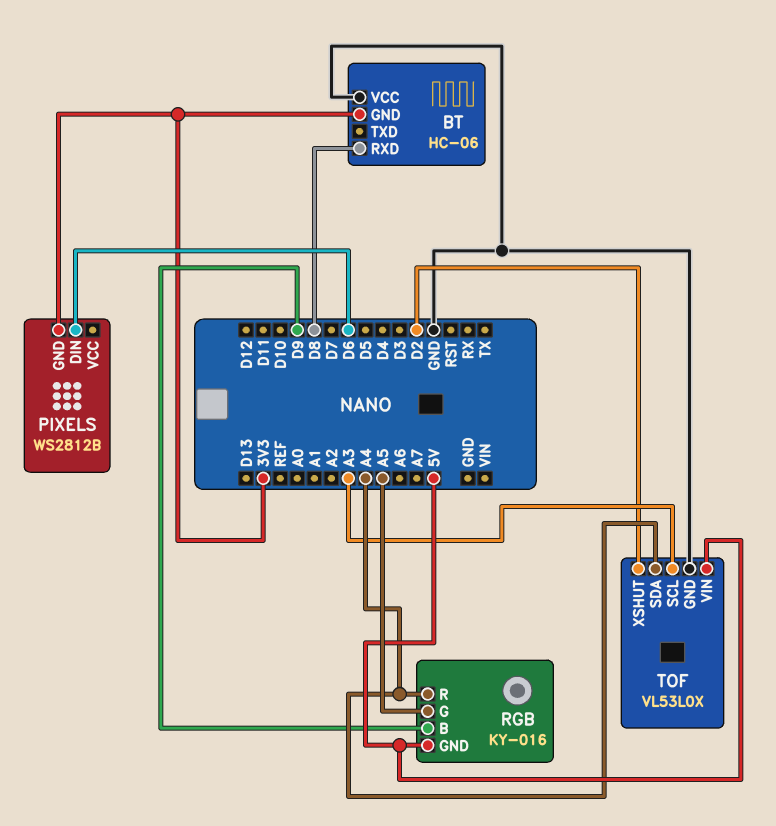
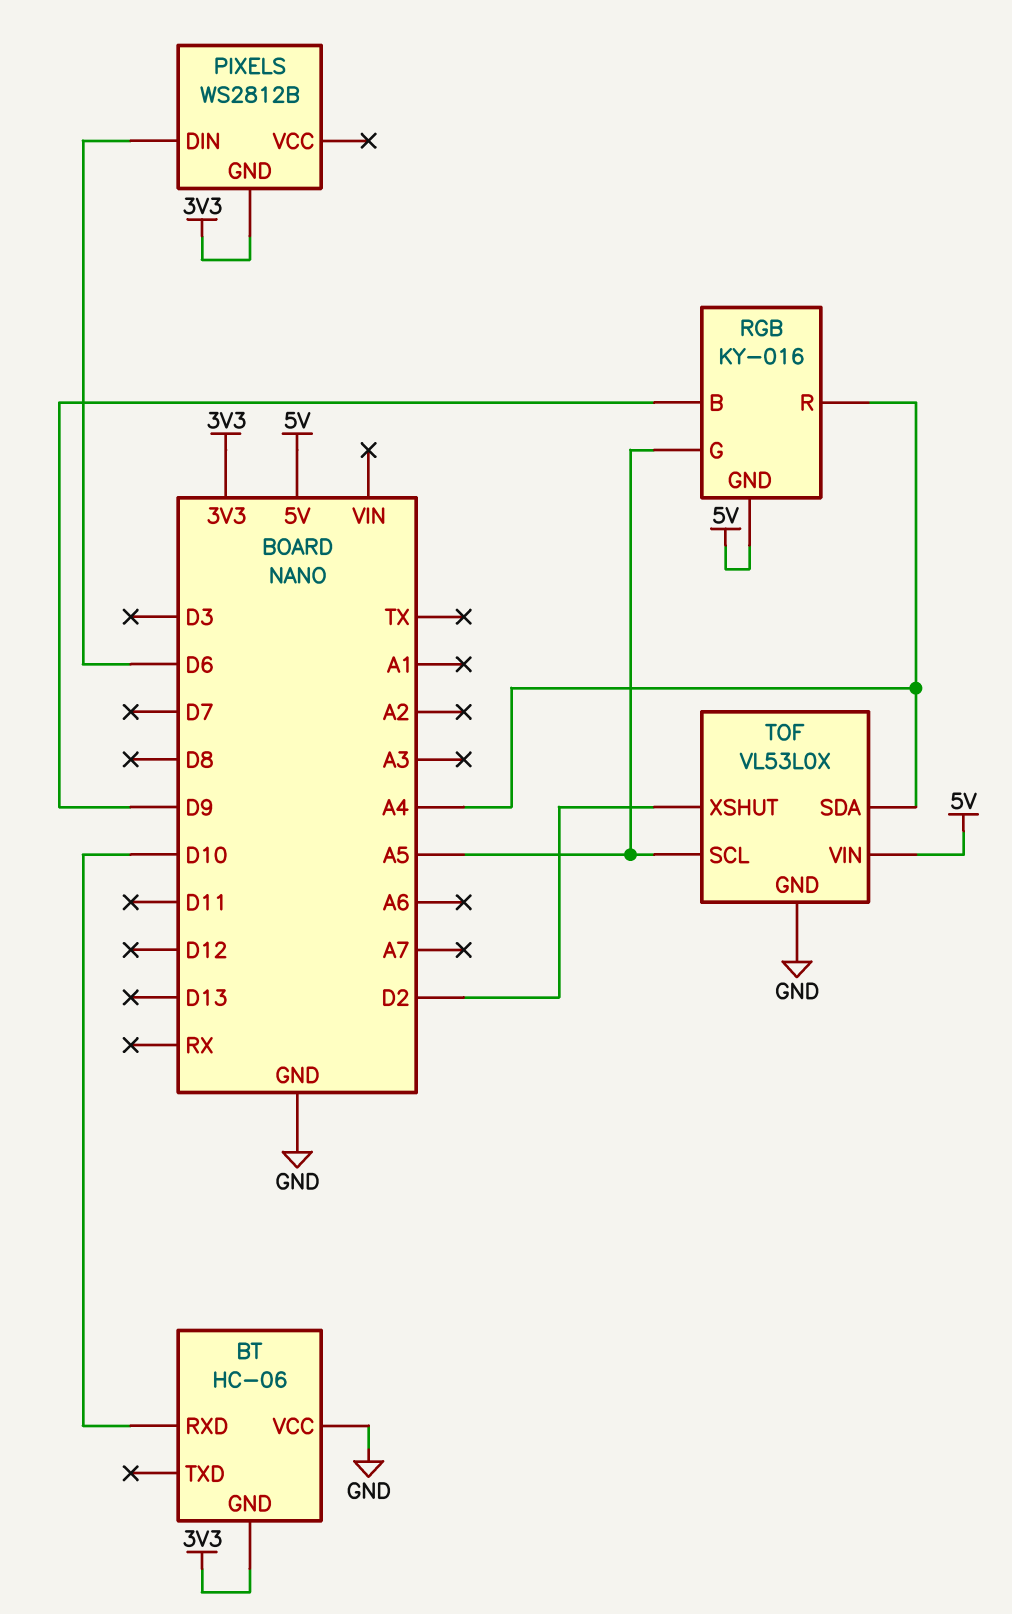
BT pin RXD: D8 -> D10
TOF pin SCL: A3 -> A5

